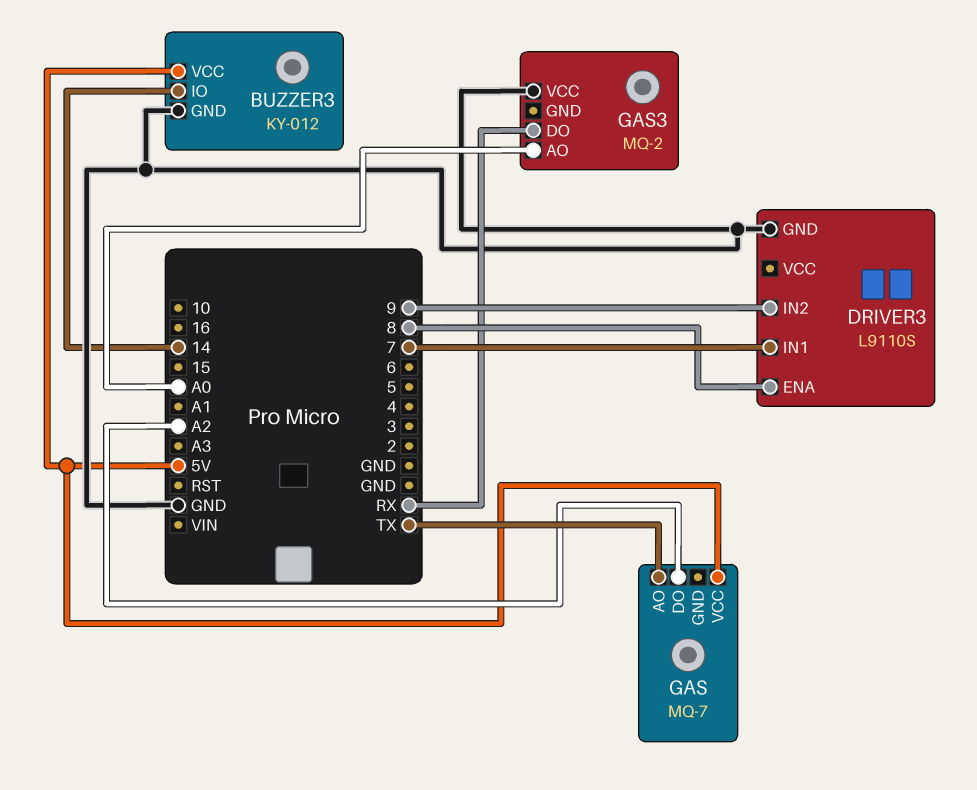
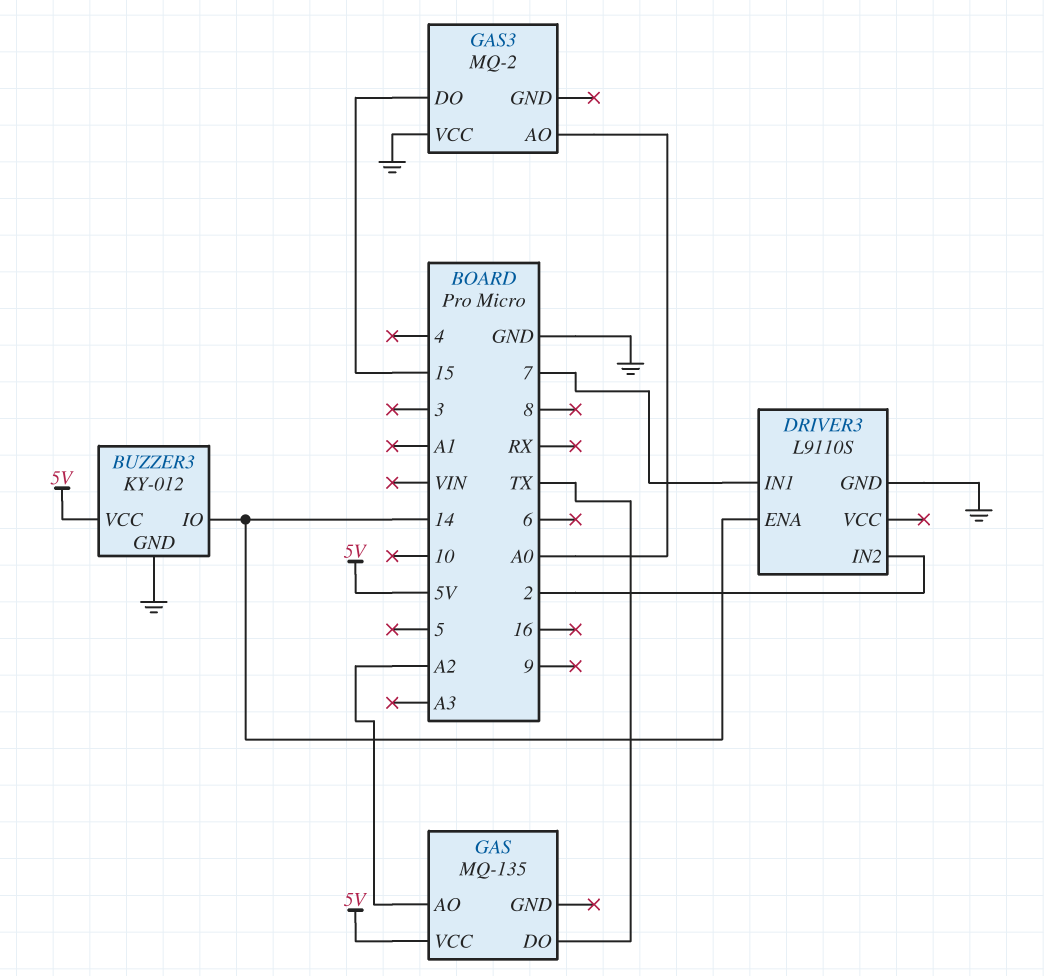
DRIVER3 pin ENA: 8 -> 14
DRIVER3 pin IN2: 9 -> 2
GAS: MQ-7 -> MQ-135
GAS pin AO: TX -> A2
GAS pin DO: A2 -> TX
GAS3 pin DO: RX -> 15

